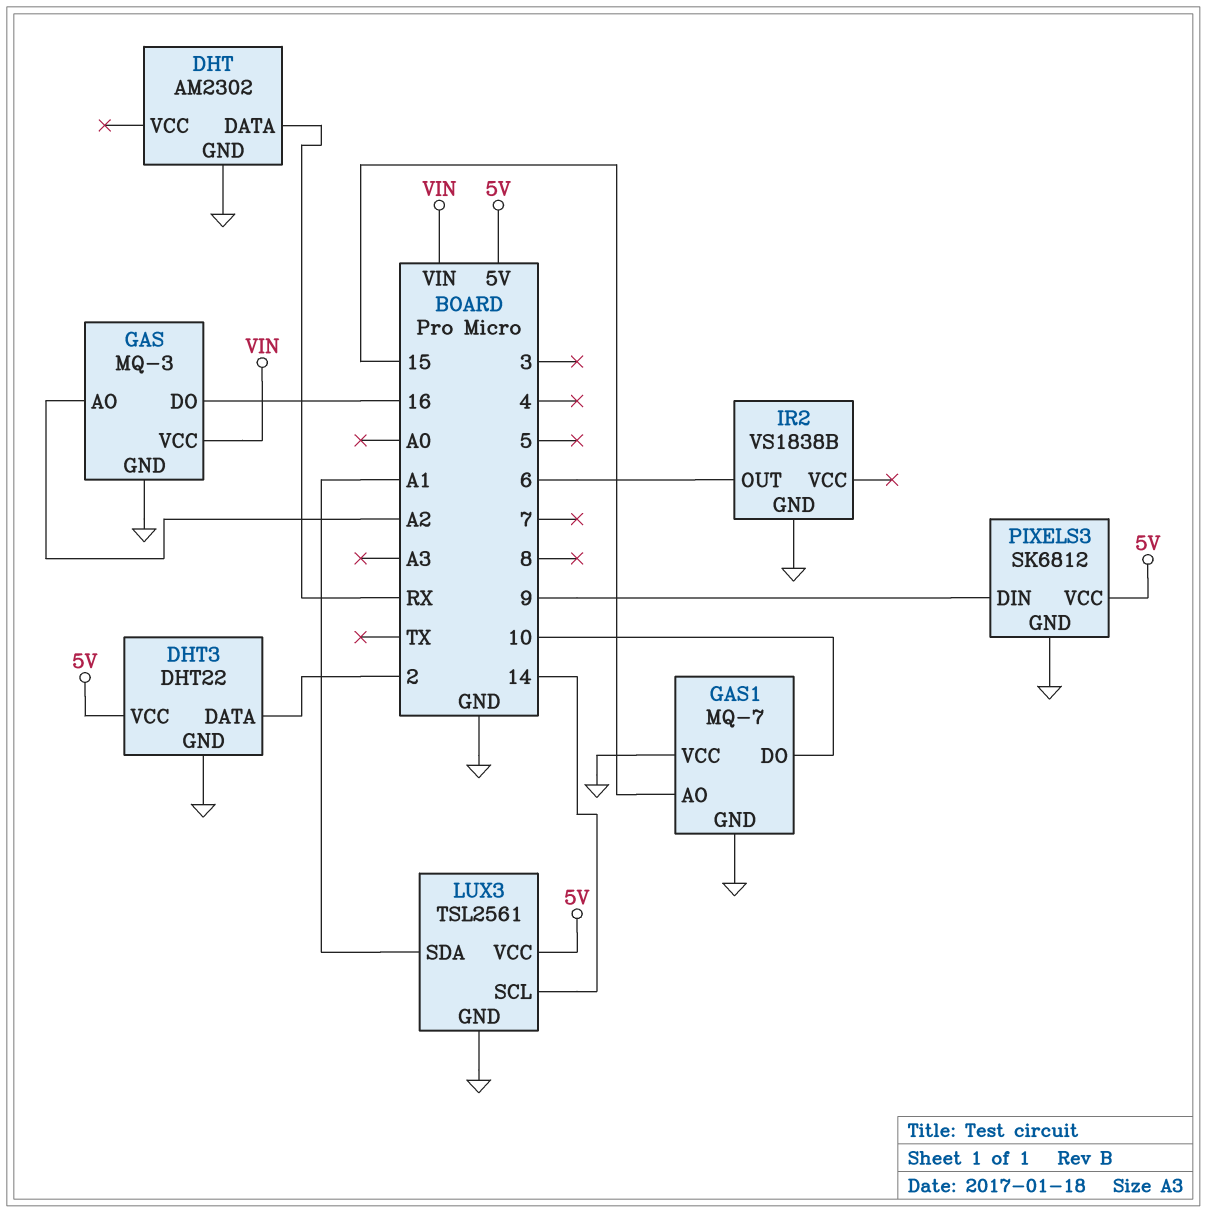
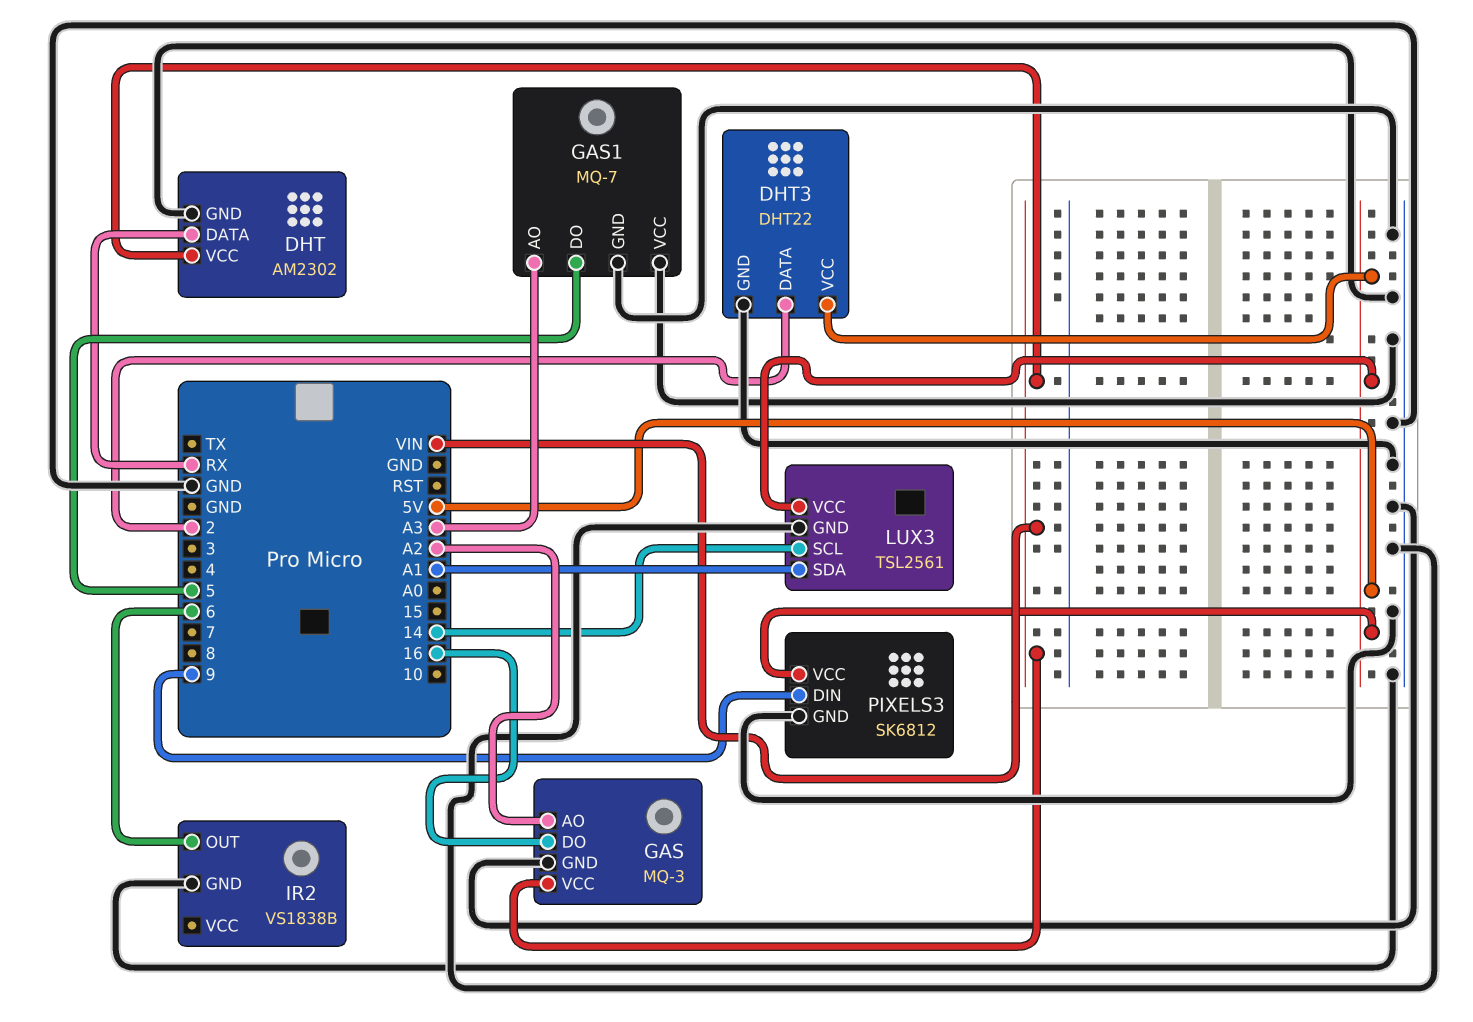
DHT pin VCC: none -> VIN
GAS1 pin AO: 15 -> A3
GAS1 pin DO: 10 -> 5

